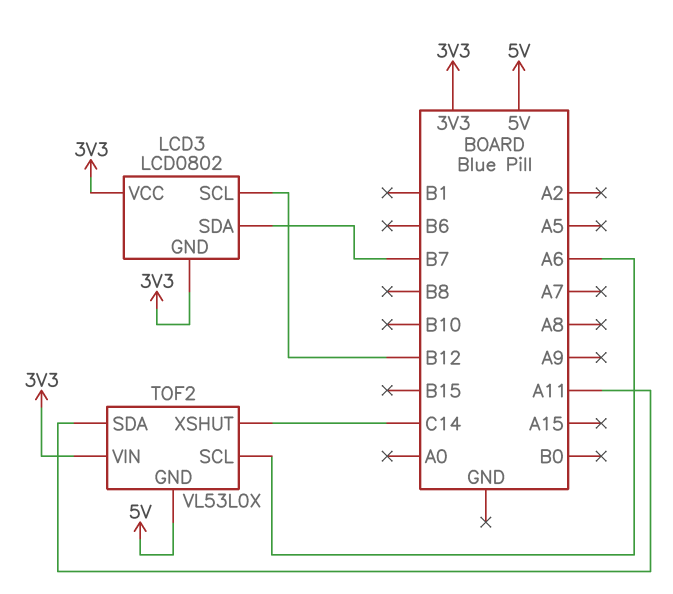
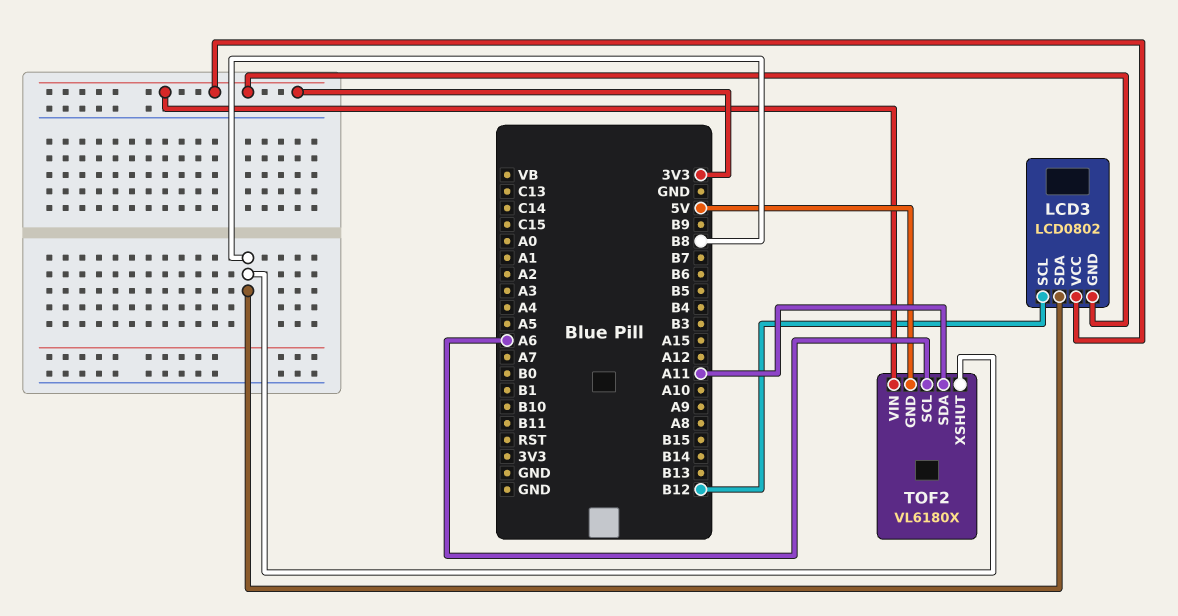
LCD3 pin SDA: B7 -> B8
TOF2: VL53L0X -> VL6180X
TOF2 pin XSHUT: C14 -> B8

